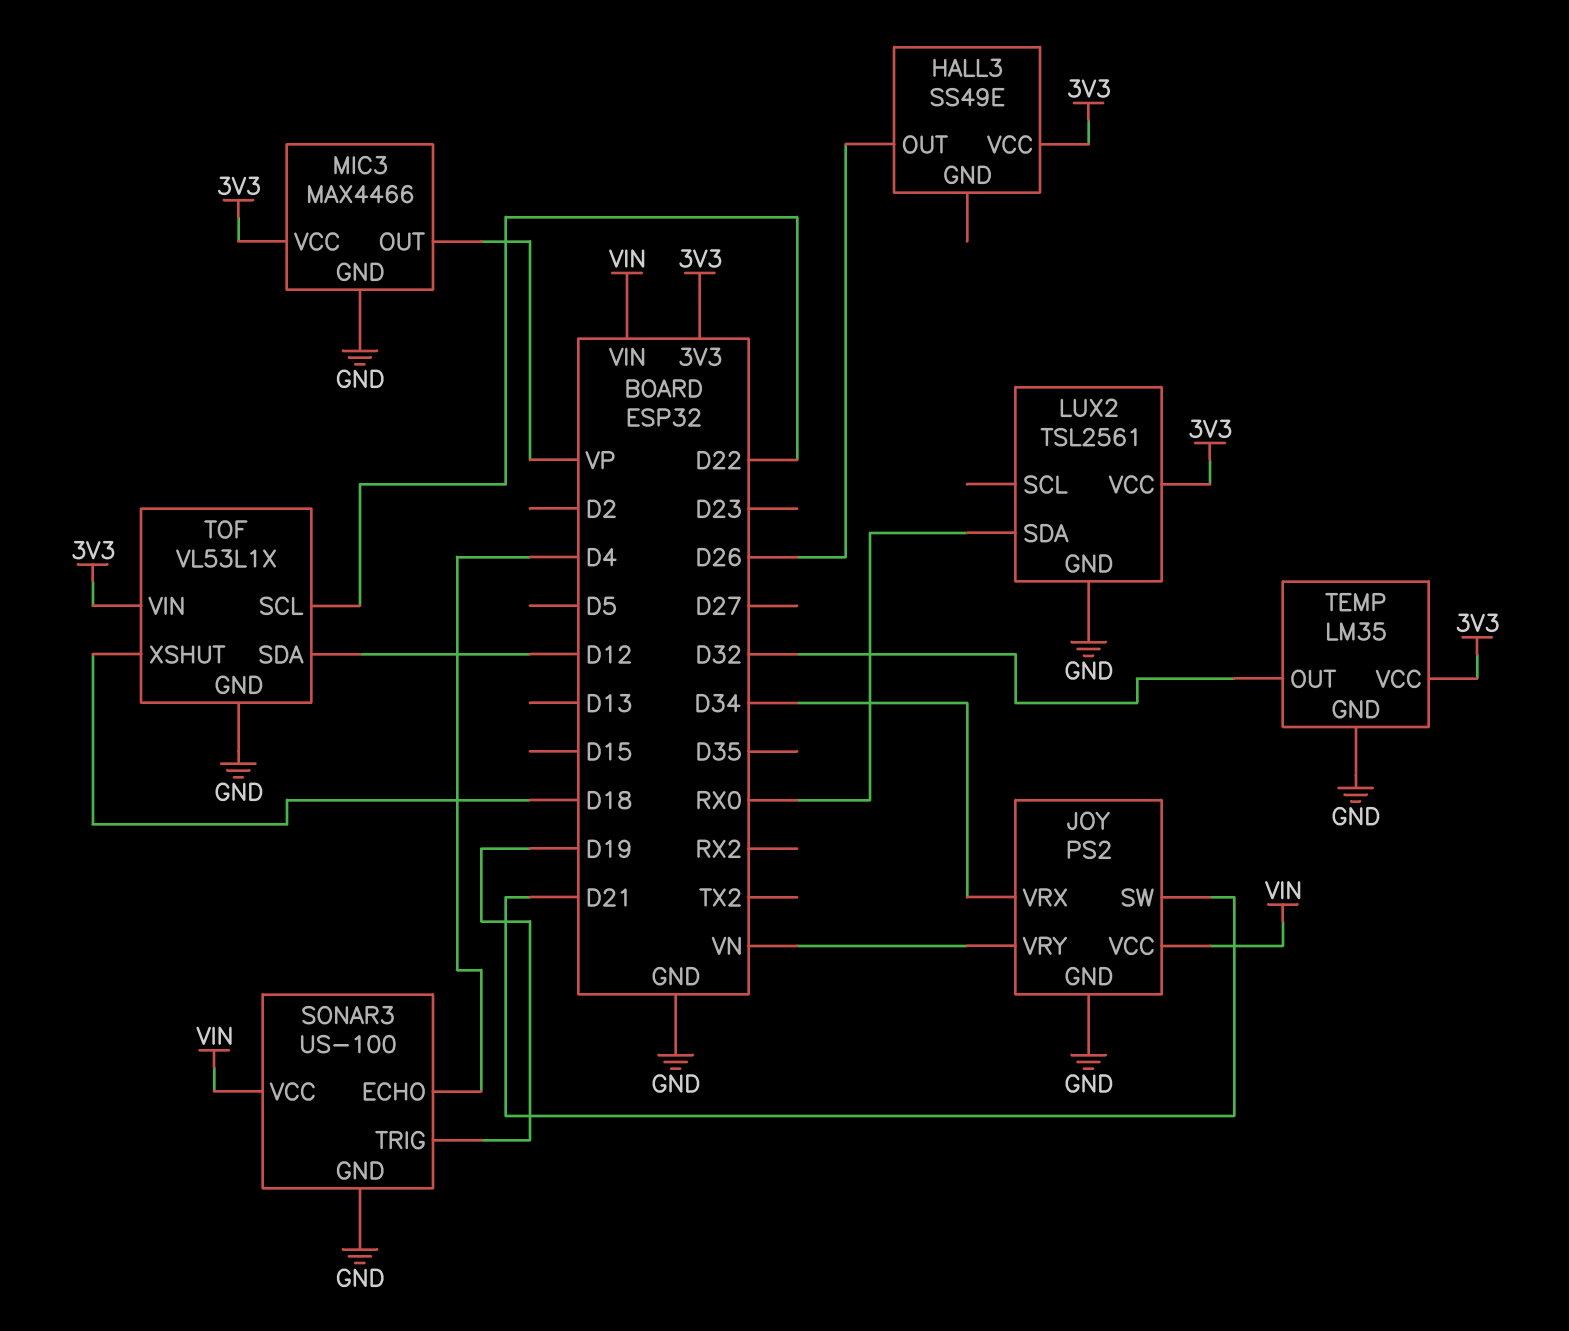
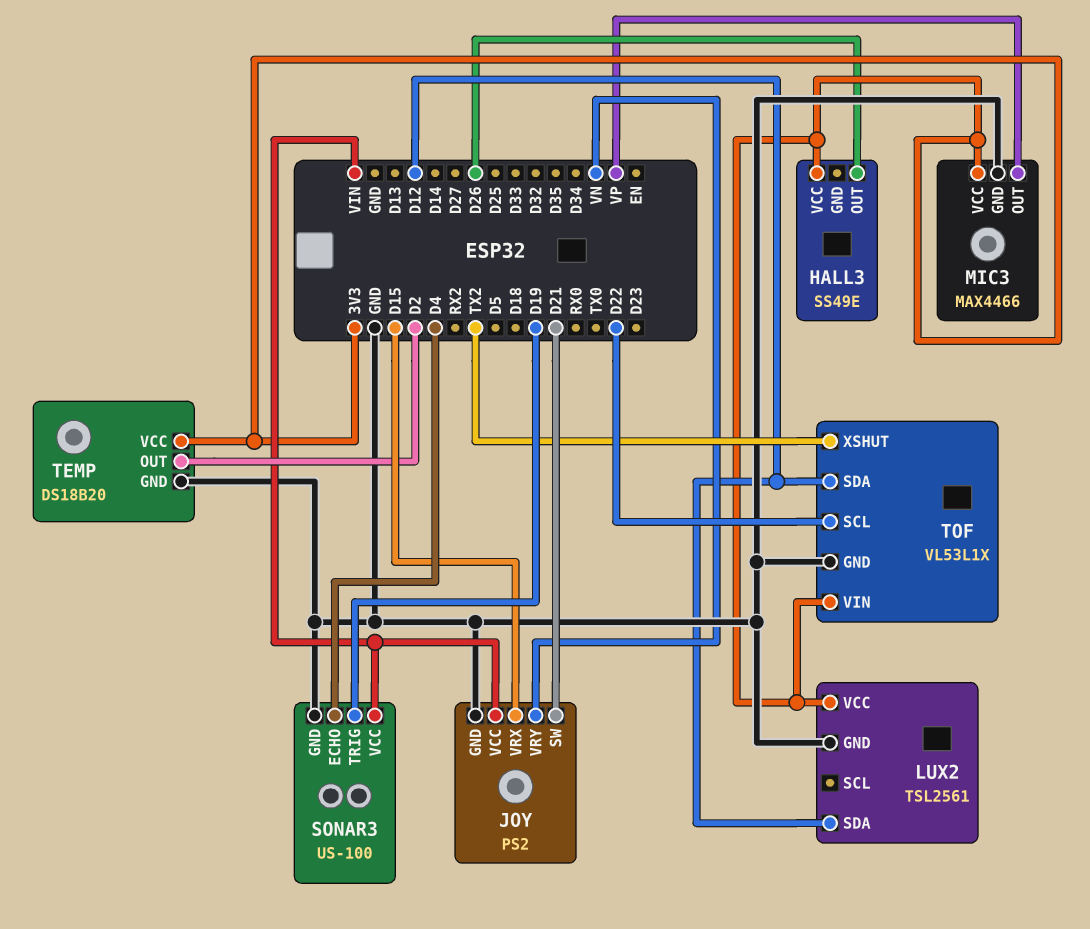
JOY pin VRX: D34 -> D15
LUX2 pin SDA: RX0 -> D12
TEMP: LM35 -> DS18B20
TEMP pin OUT: D32 -> D2
TOF pin XSHUT: D18 -> TX2

